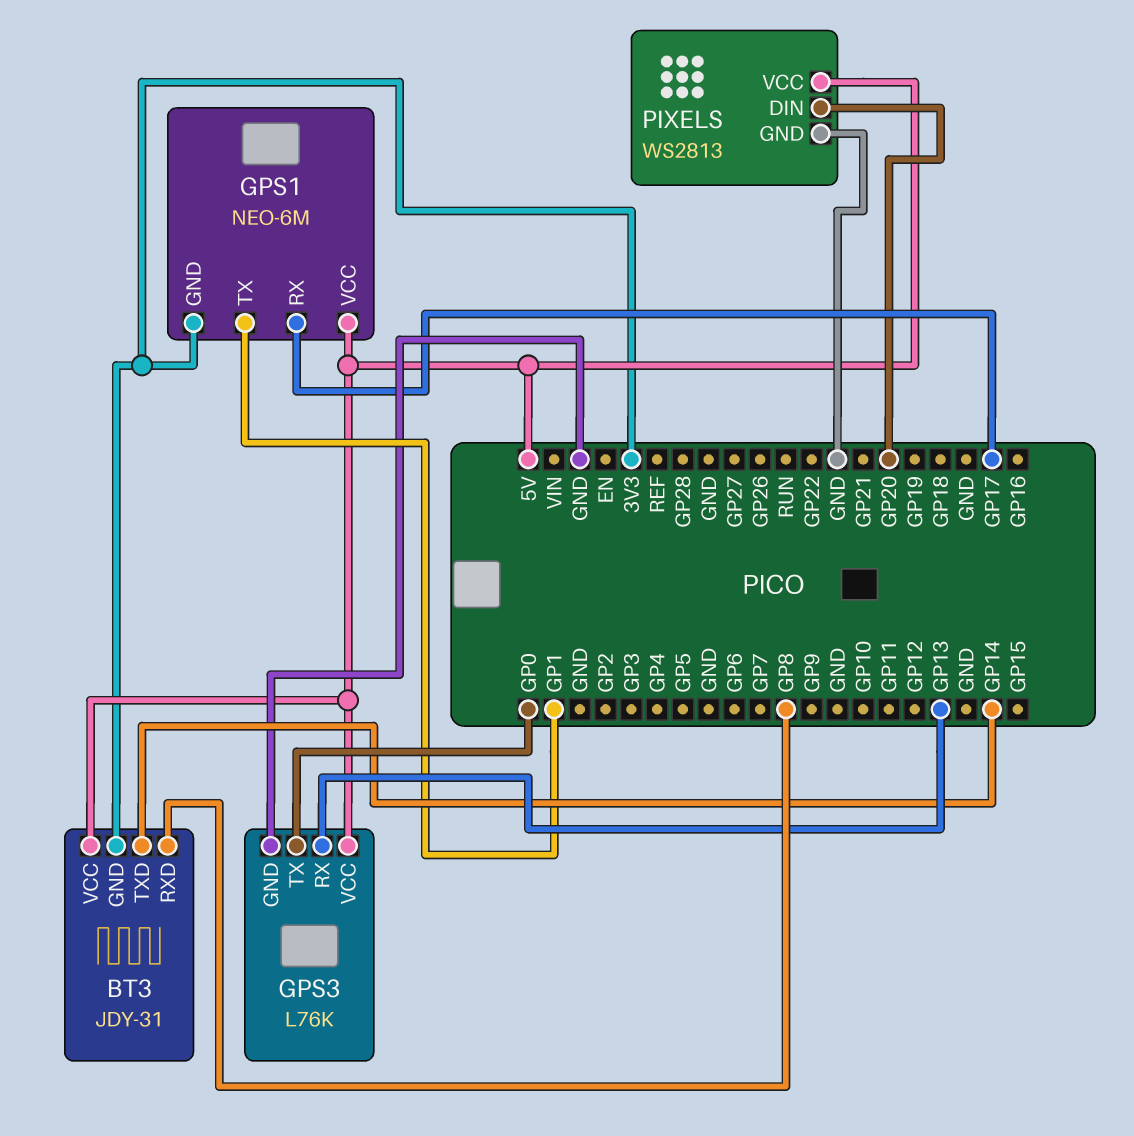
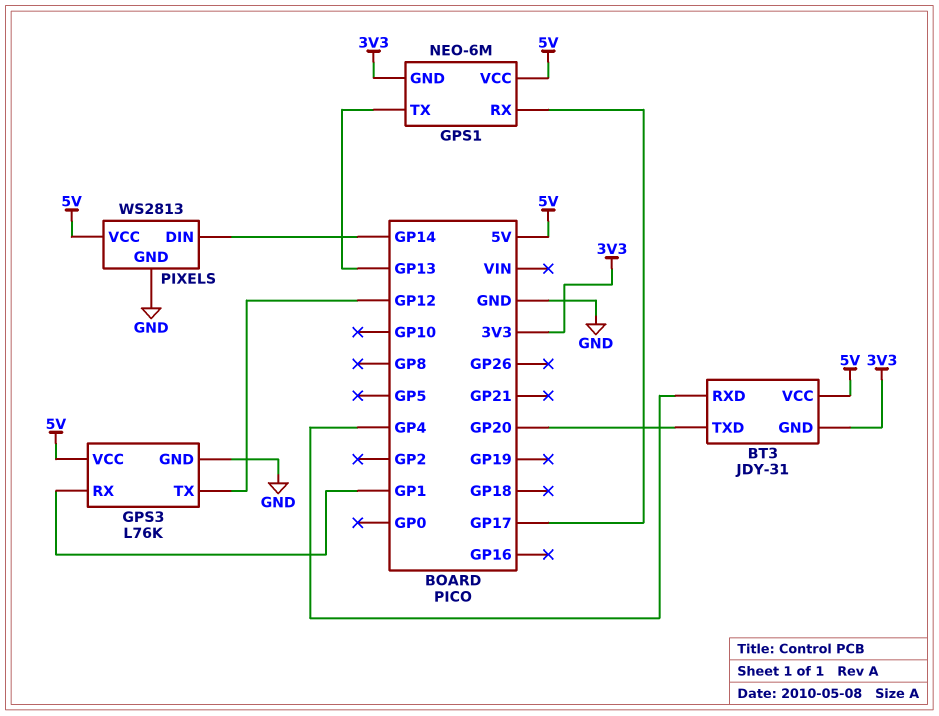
BT3 pin RXD: GP8 -> GP4
BT3 pin TXD: GP14 -> GP20
GPS1 pin TX: GP1 -> GP13
GPS3 pin RX: GP13 -> GP1
GPS3 pin TX: GP0 -> GP12
PIXELS pin DIN: GP20 -> GP14

